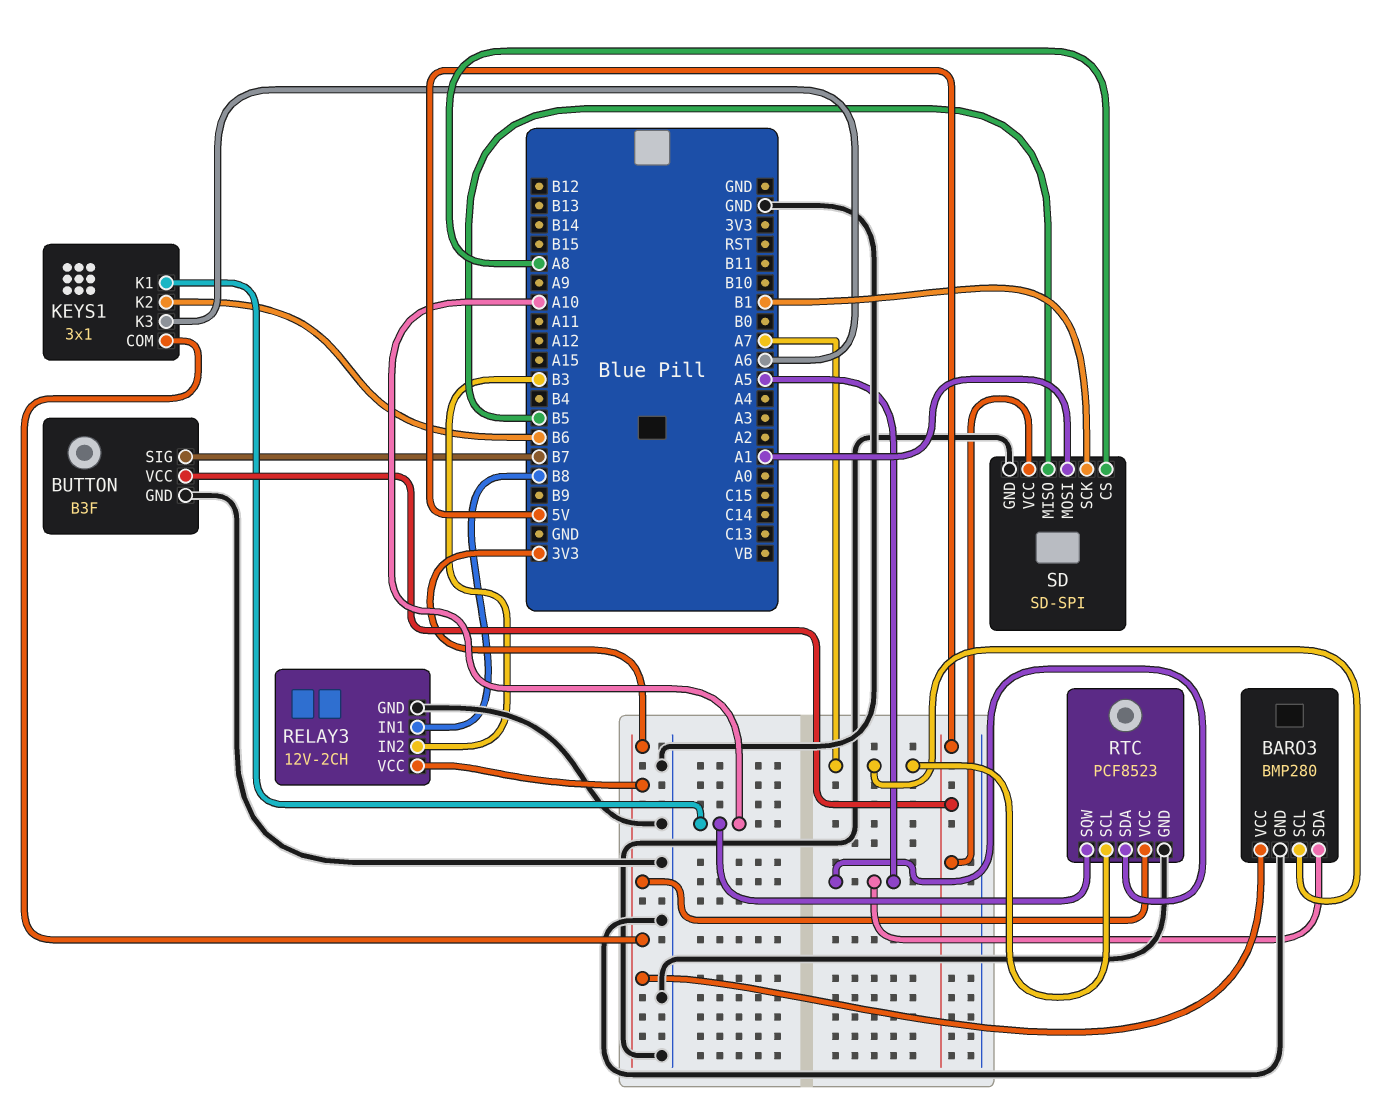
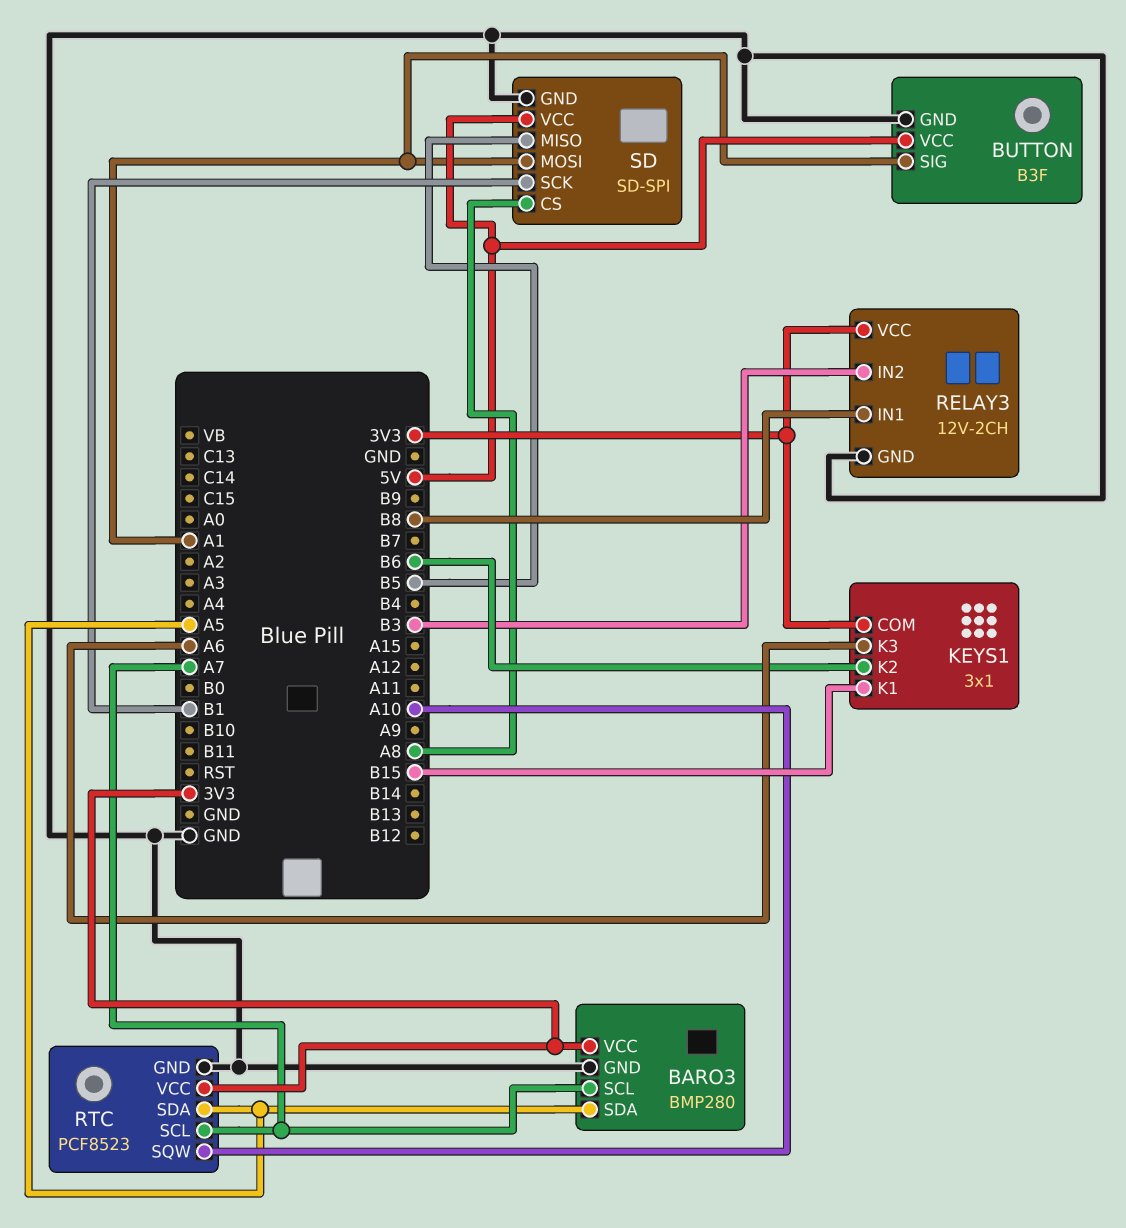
BUTTON pin SIG: B7 -> A1
KEYS1 pin K1: A10 -> B15

